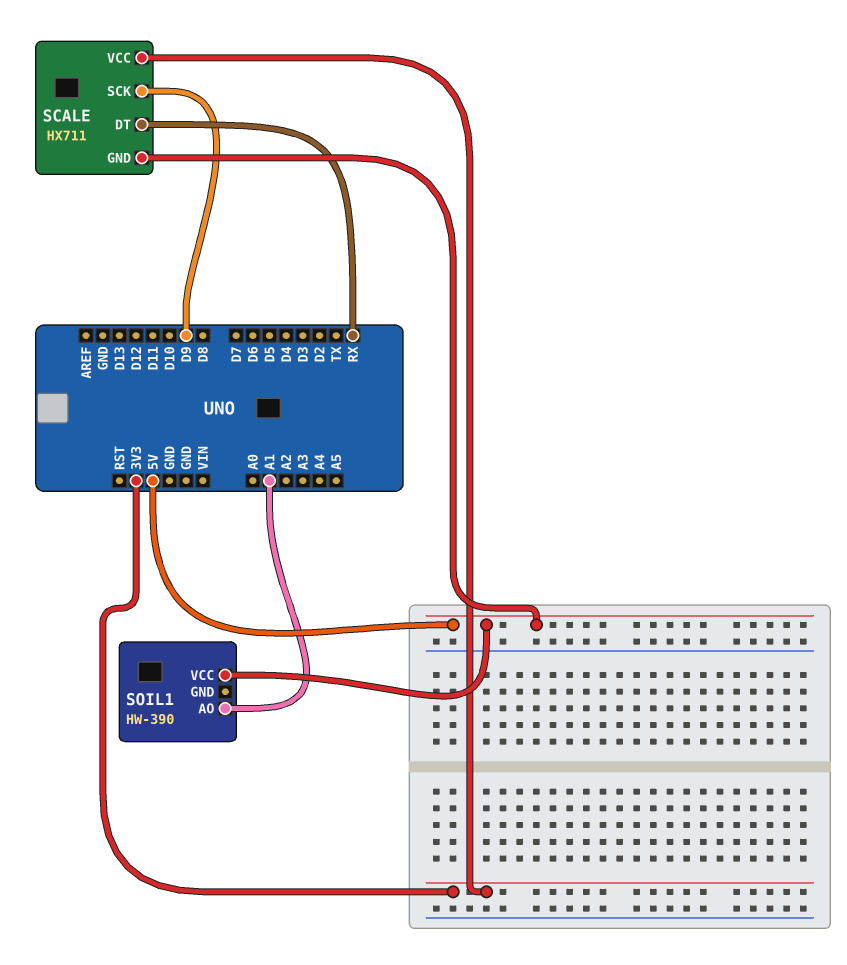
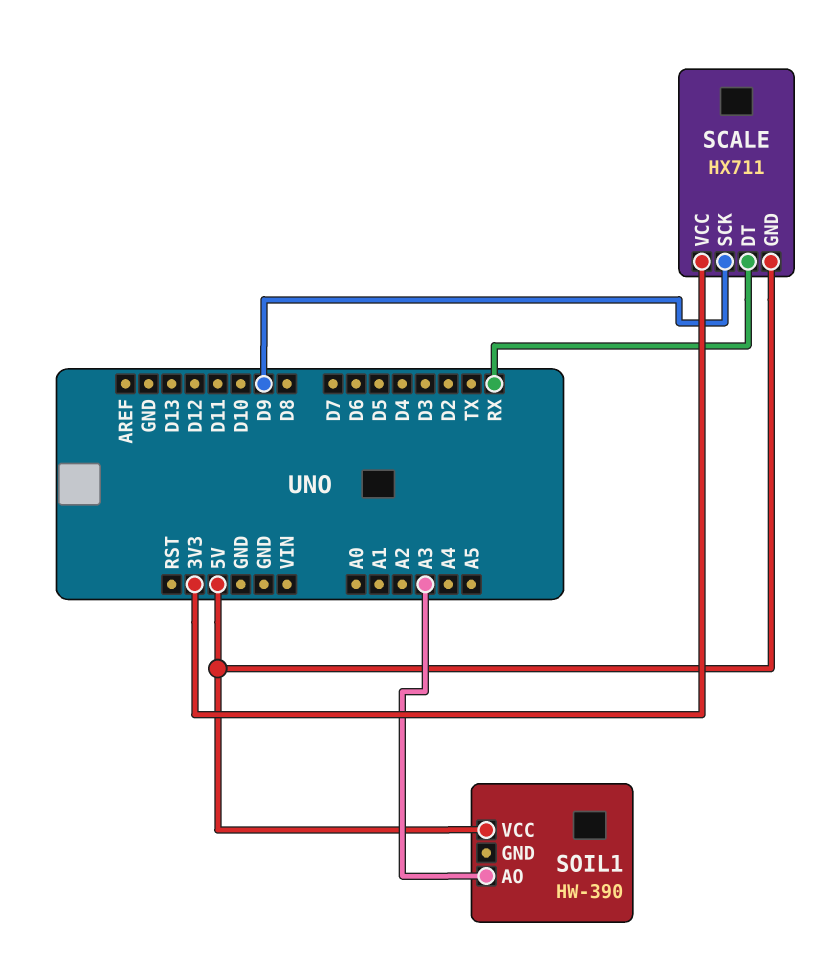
SOIL1 pin AO: A1 -> A3

